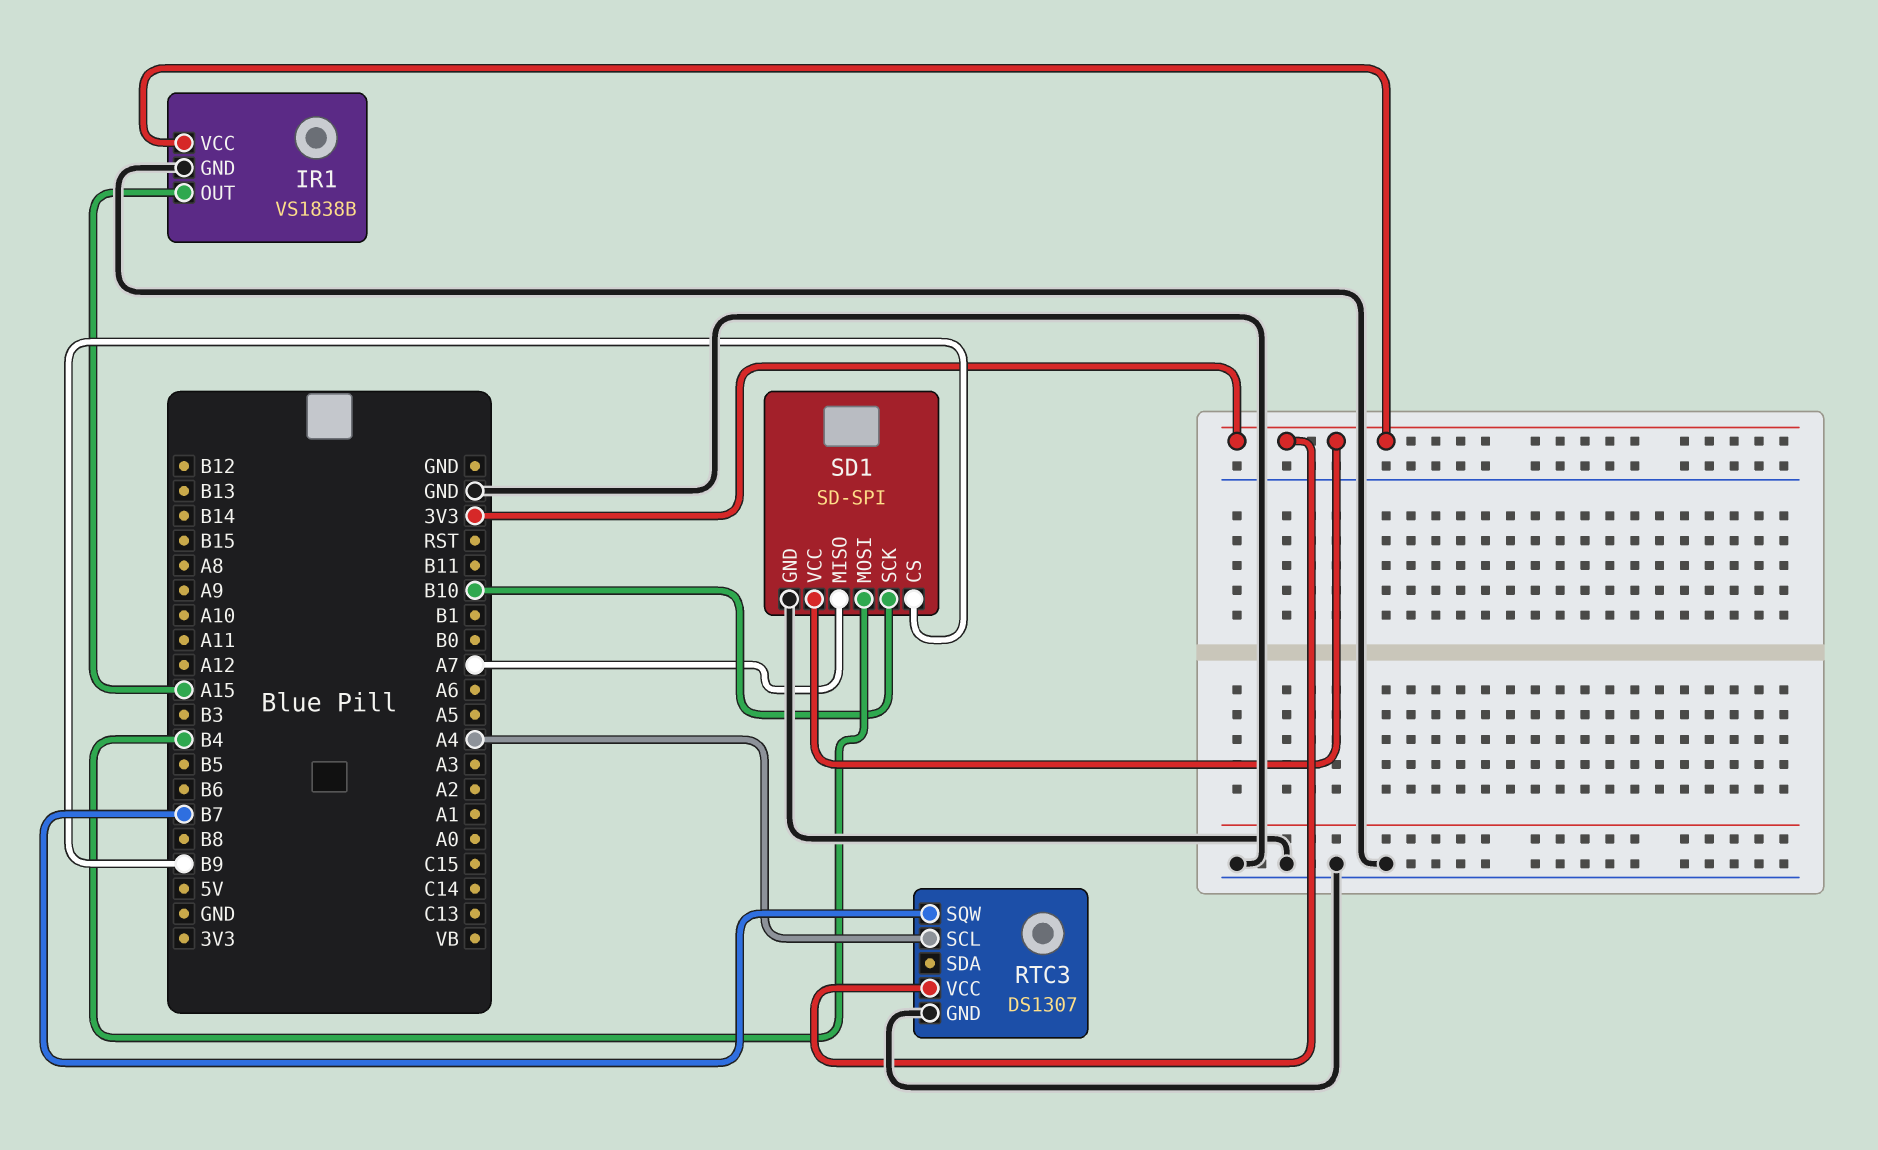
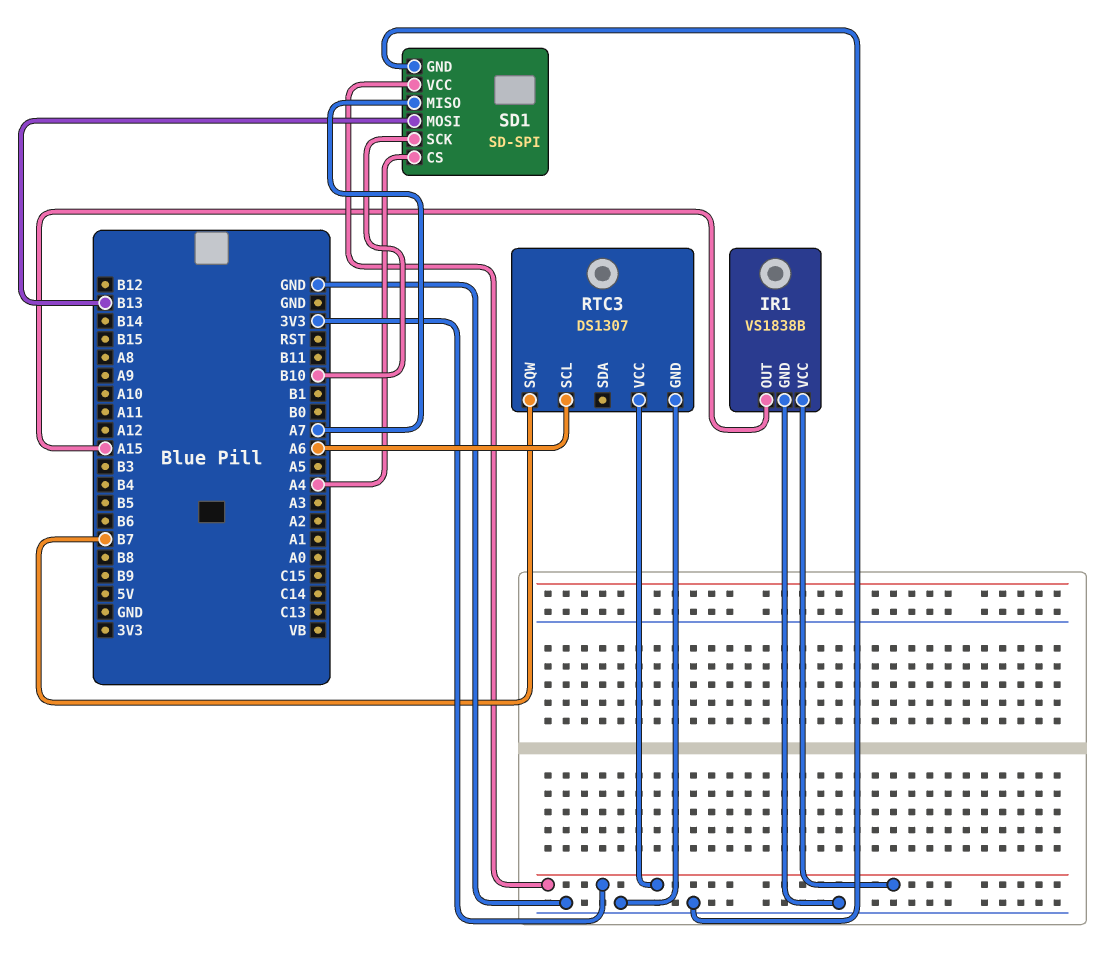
RTC3 pin SCL: A4 -> A6
SD1 pin CS: B9 -> A4
SD1 pin MOSI: B4 -> B13

